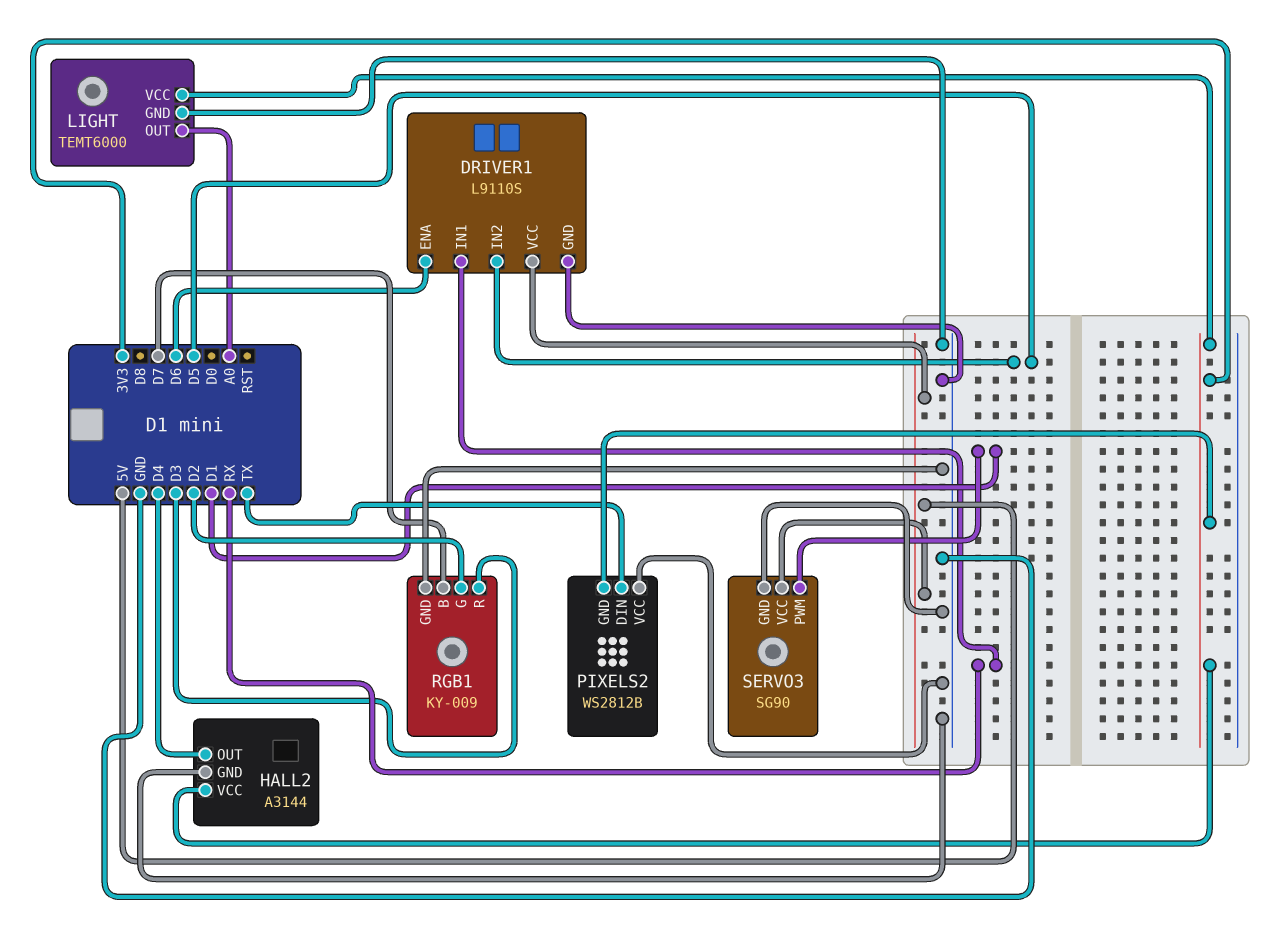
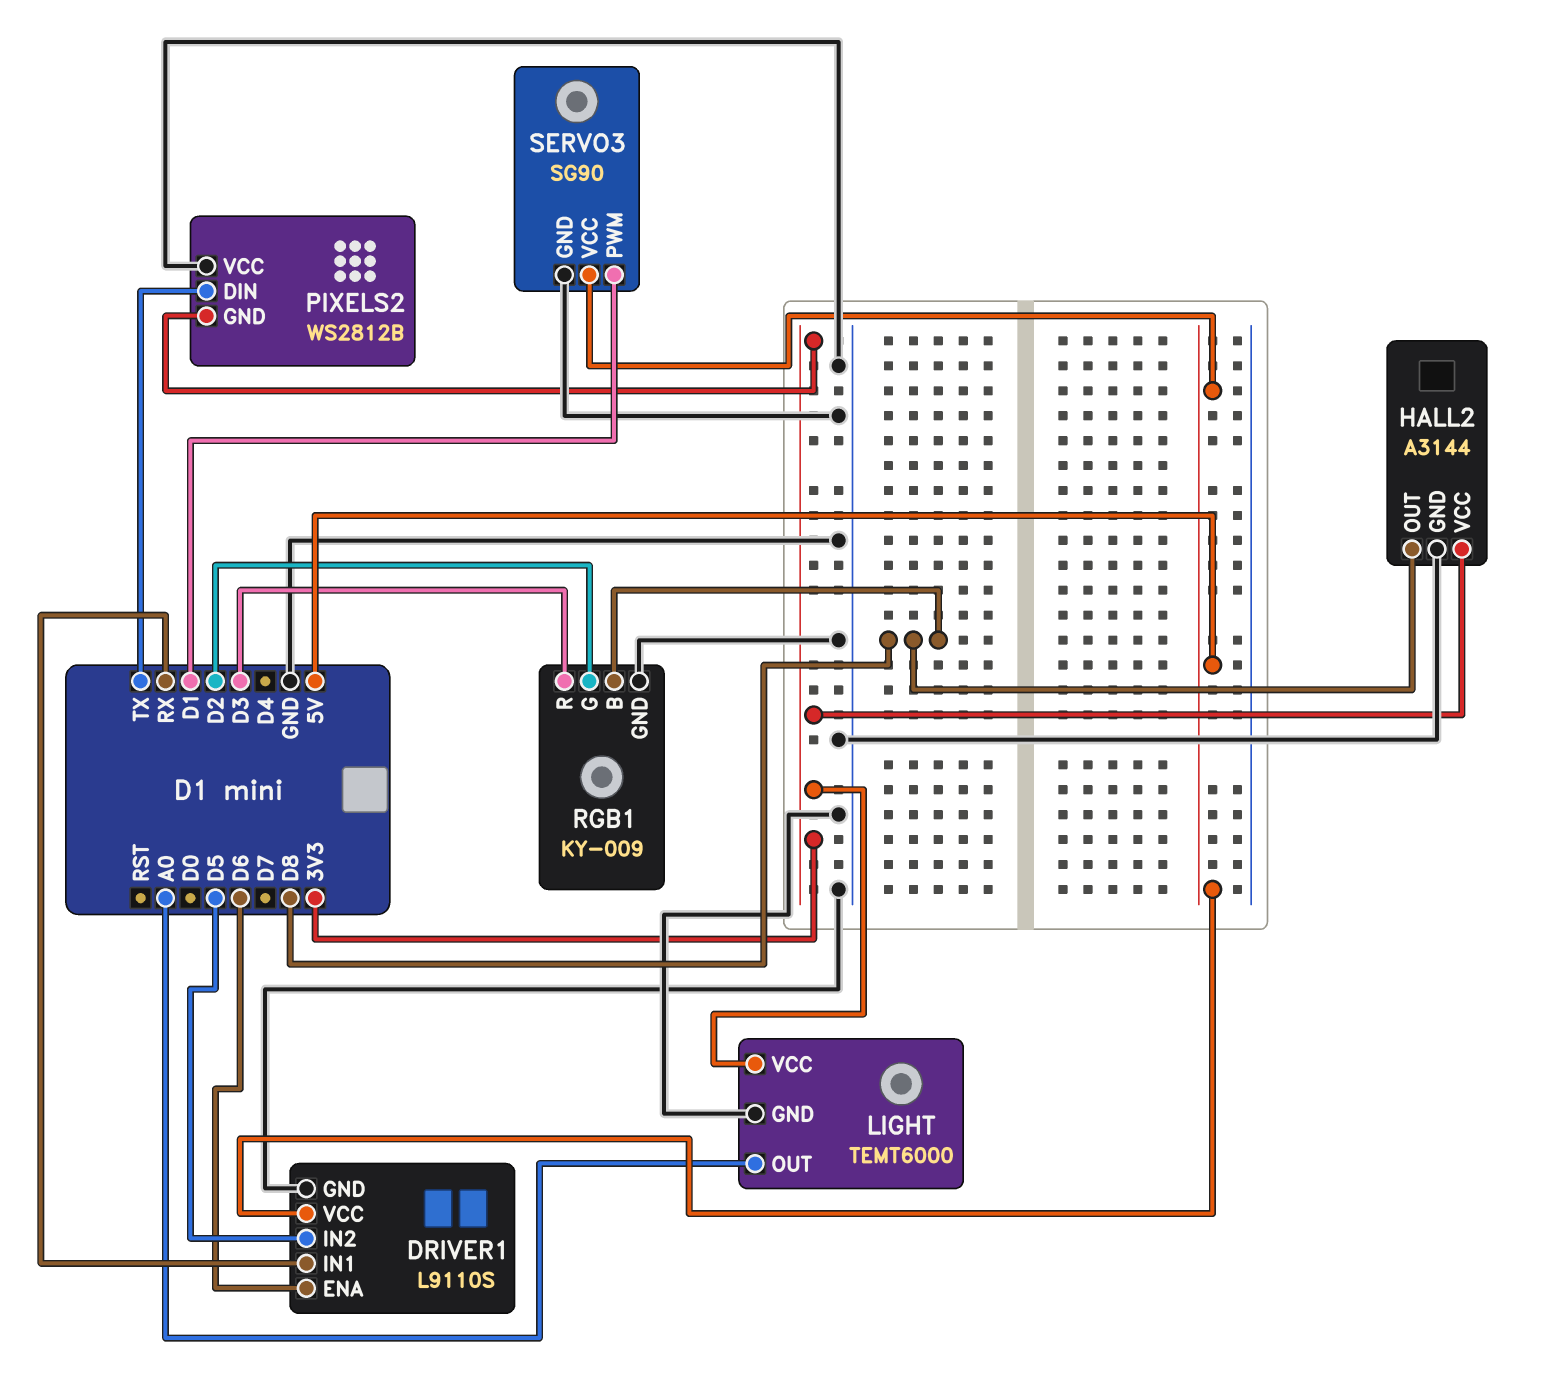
HALL2 pin OUT: D4 -> D8
RGB1 pin B: D7 -> D8

